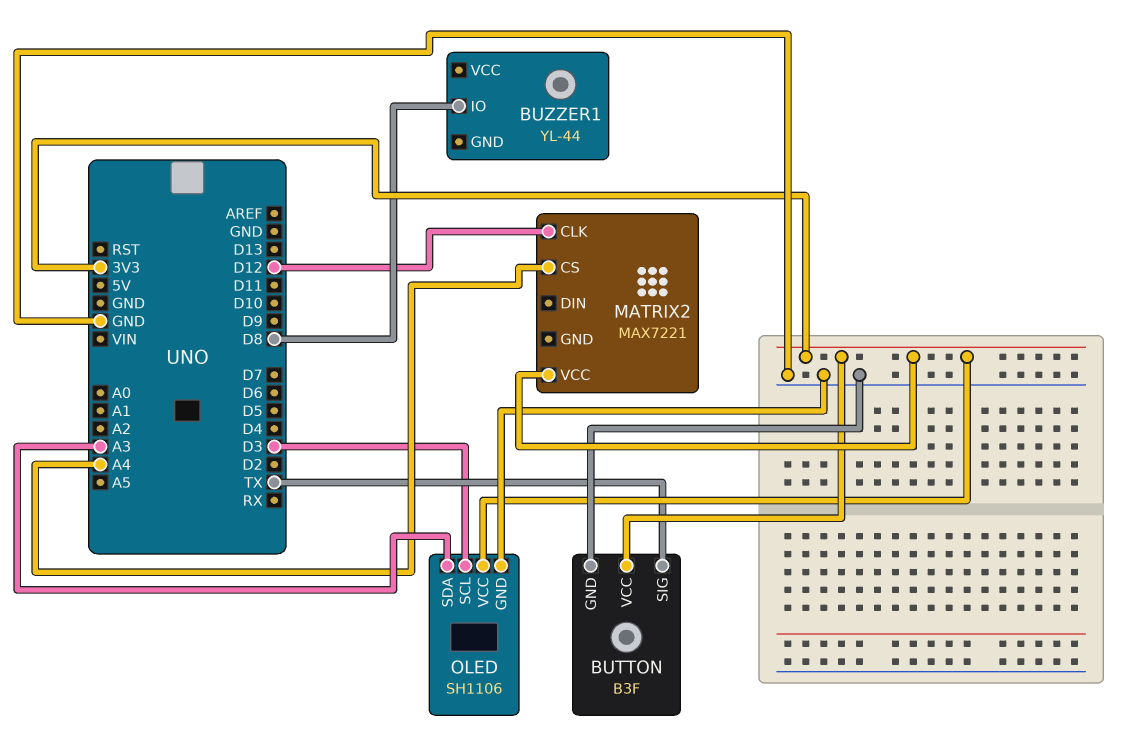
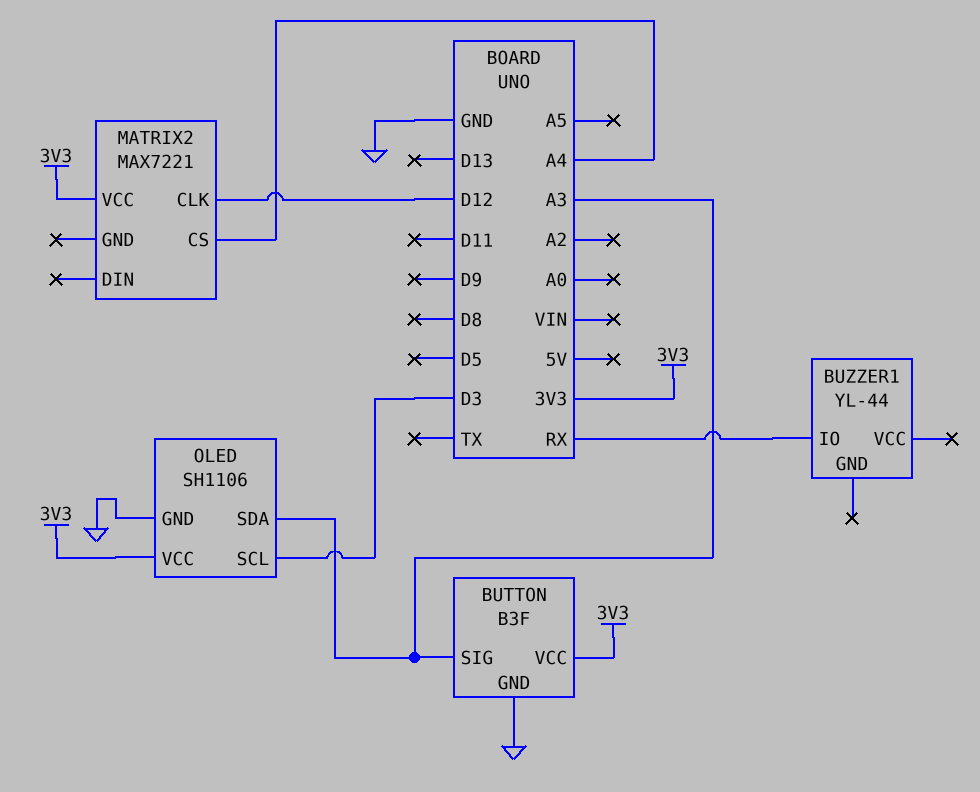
BUTTON pin SIG: TX -> A3
BUZZER1 pin IO: D8 -> RX

